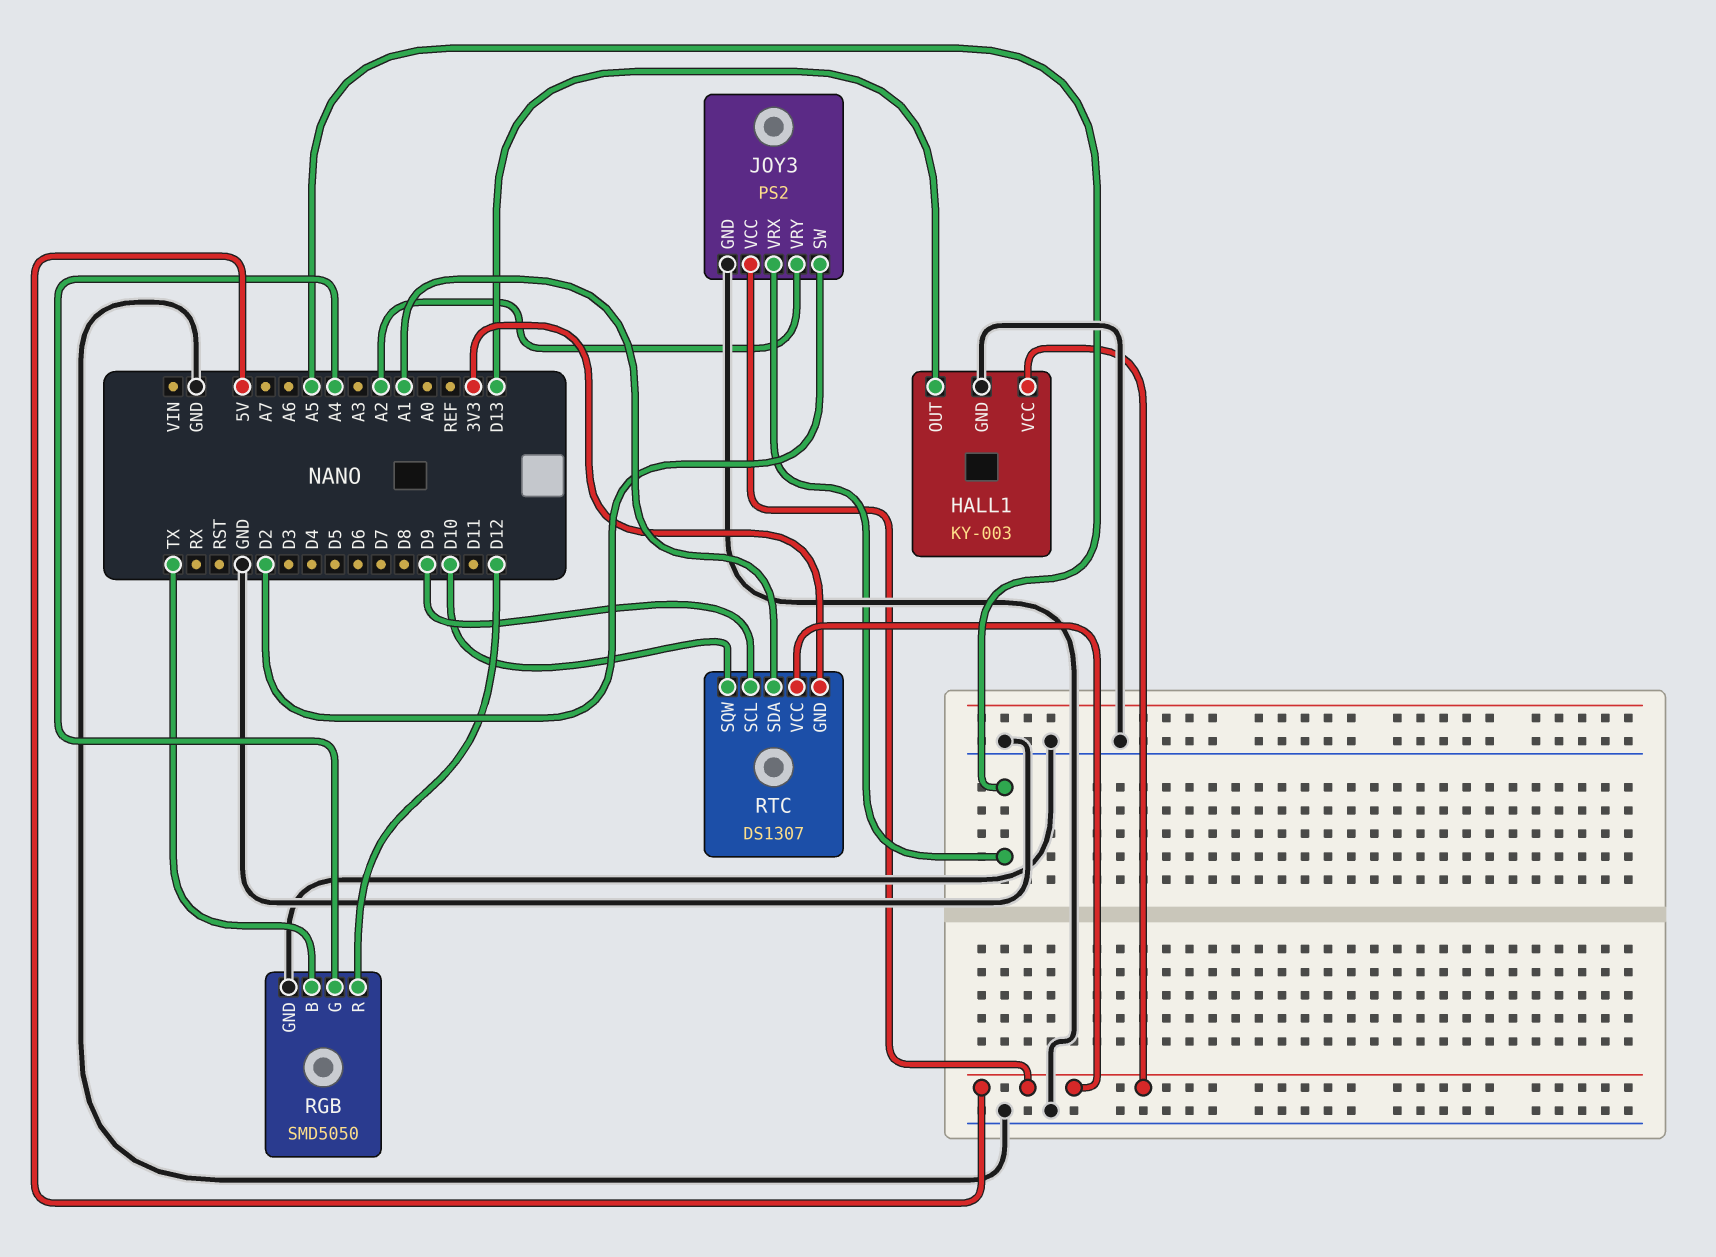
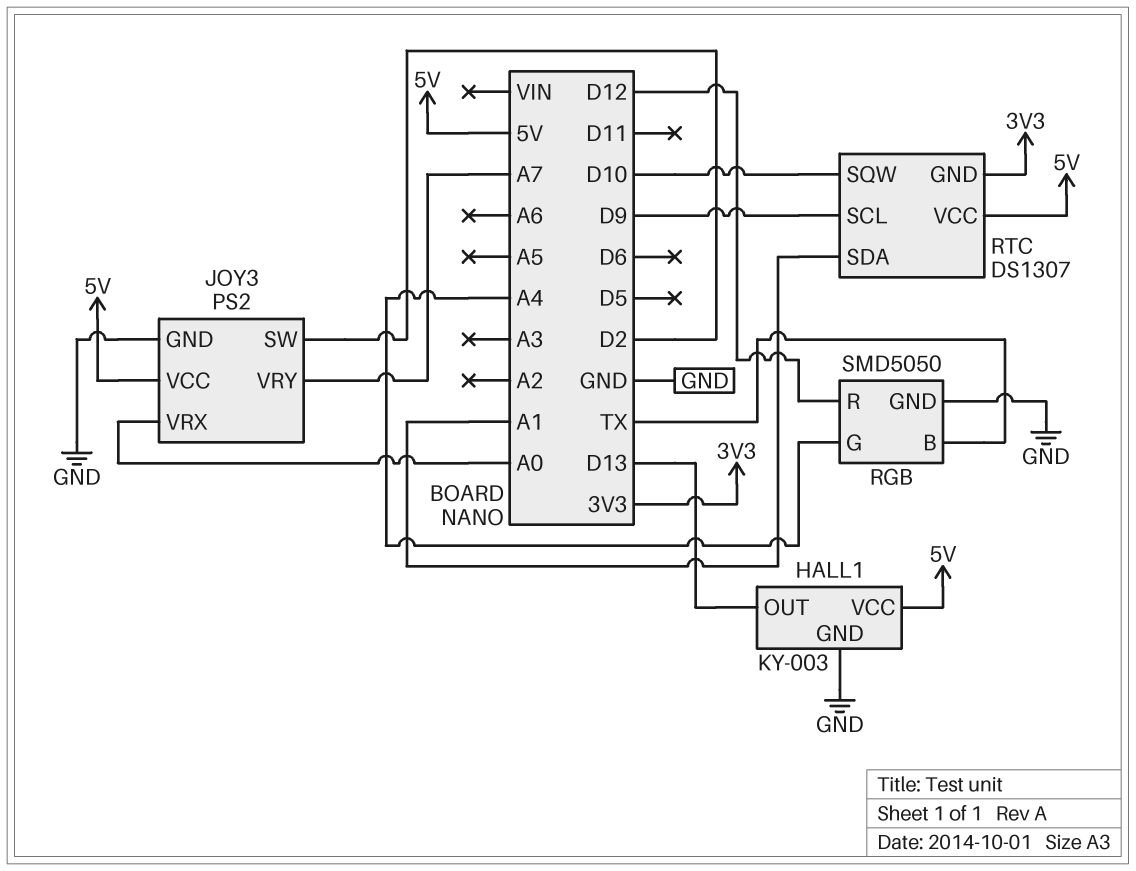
JOY3 pin VRX: A5 -> A0
JOY3 pin VRY: A2 -> A7

